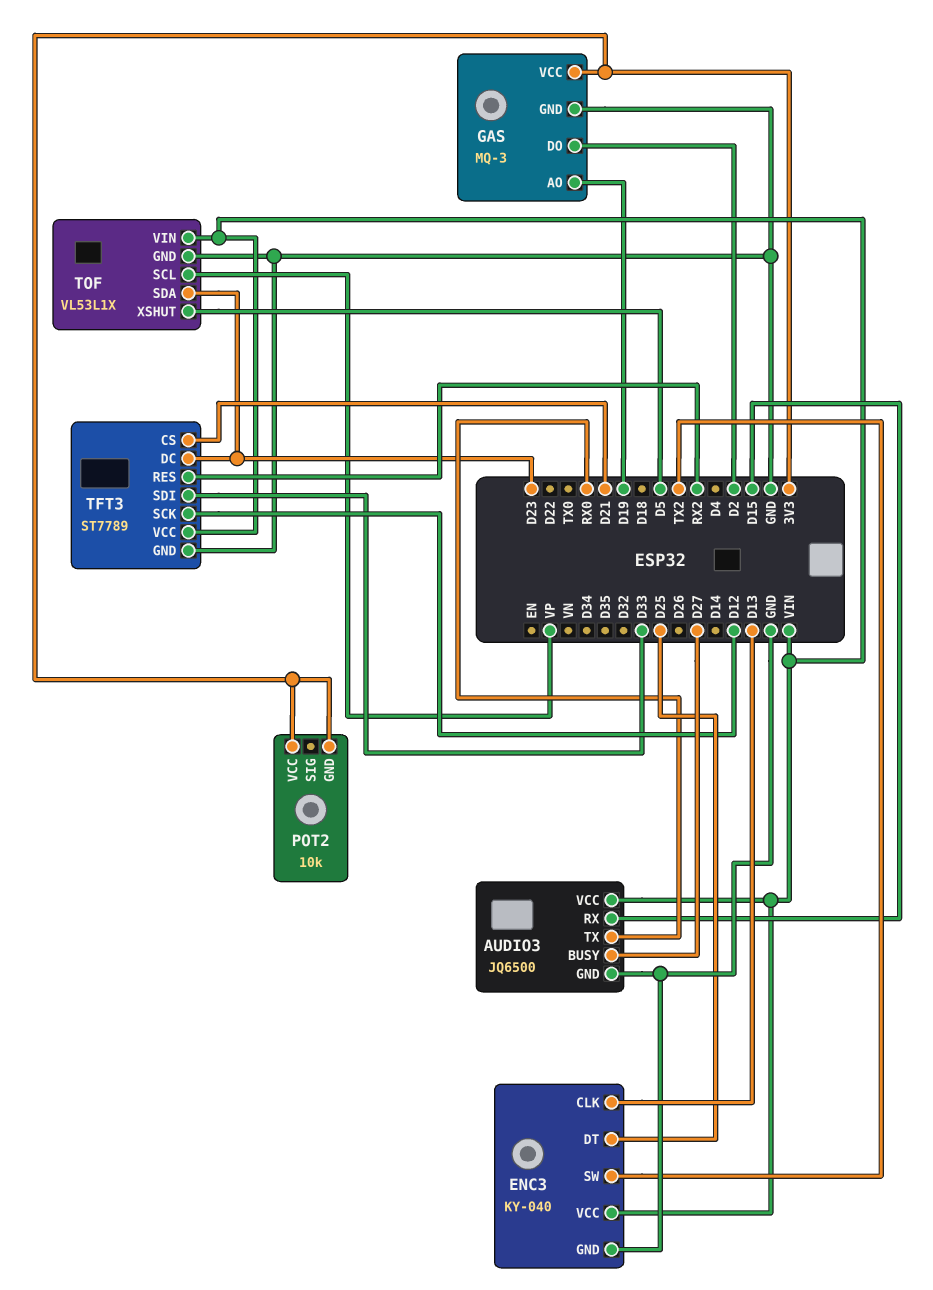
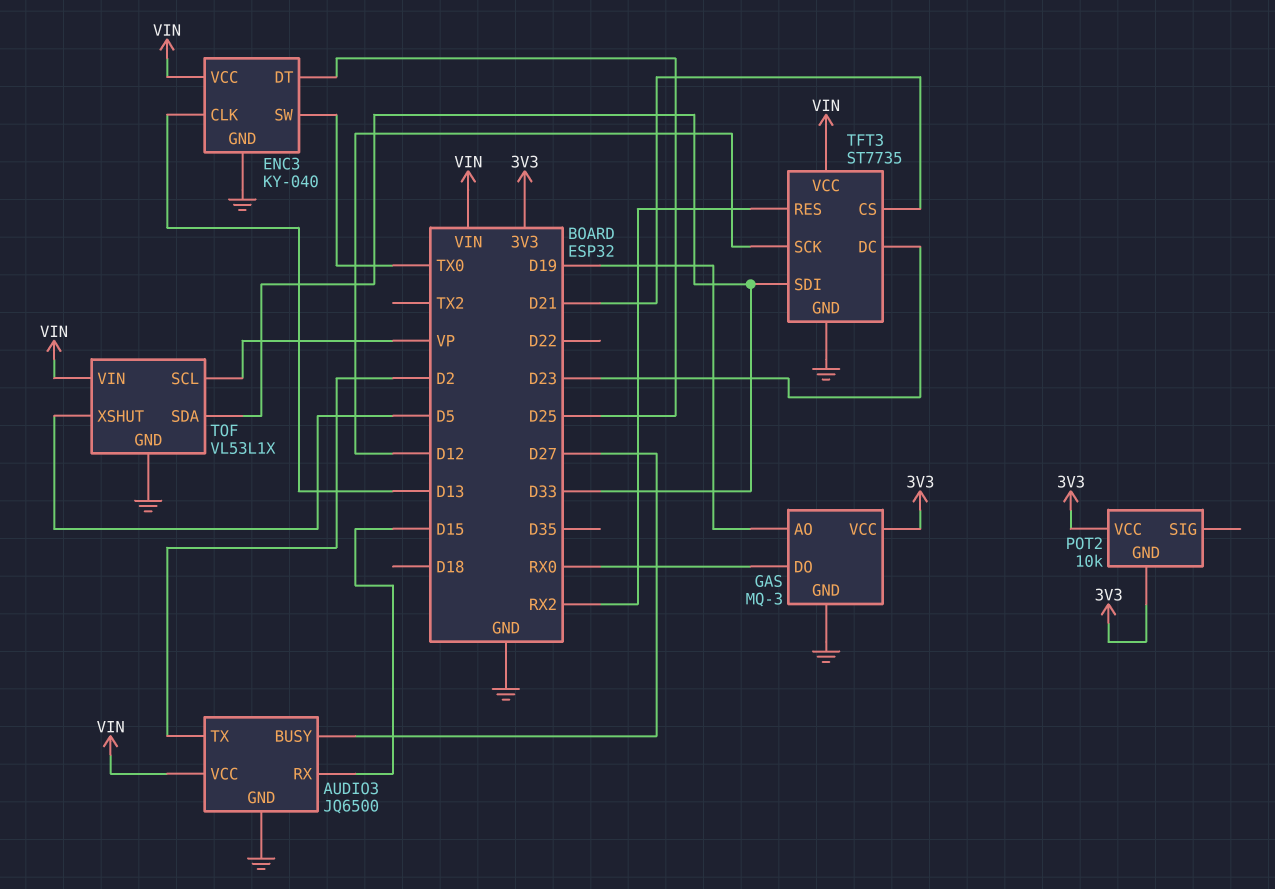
AUDIO3 pin TX: RX0 -> D2
ENC3 pin SW: TX2 -> TX0
GAS pin DO: D2 -> RX0
TFT3: ST7789 -> ST7735
TOF pin SDA: D23 -> D33

